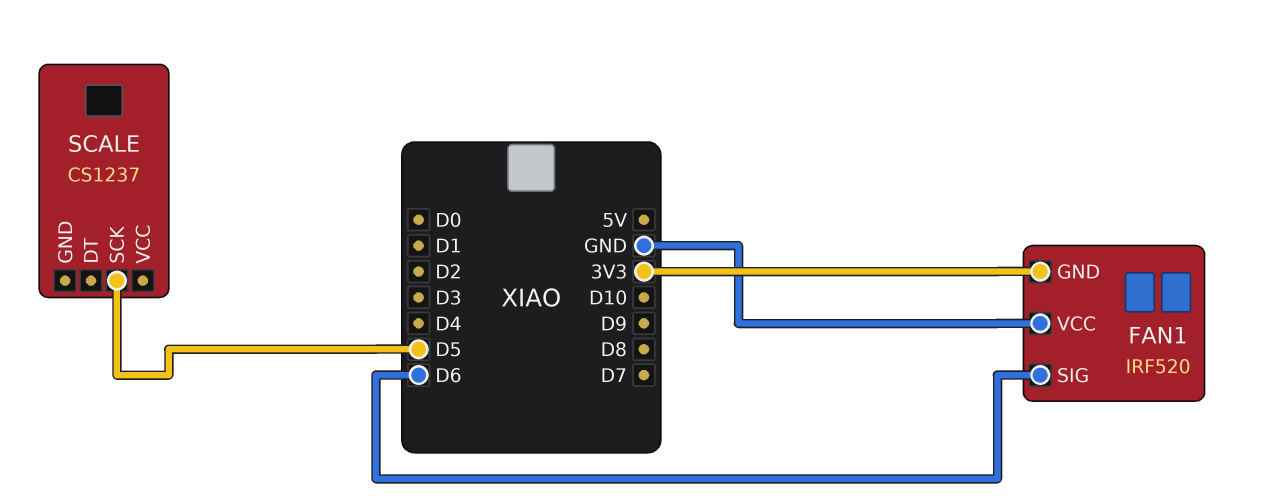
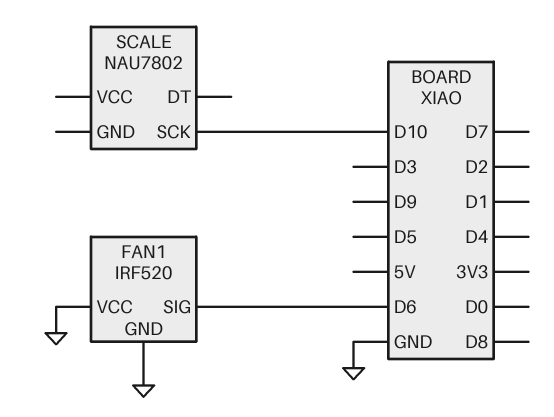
FAN1 pin GND: 3V3 -> GND
SCALE: CS1237 -> NAU7802
SCALE pin SCK: D5 -> D10

